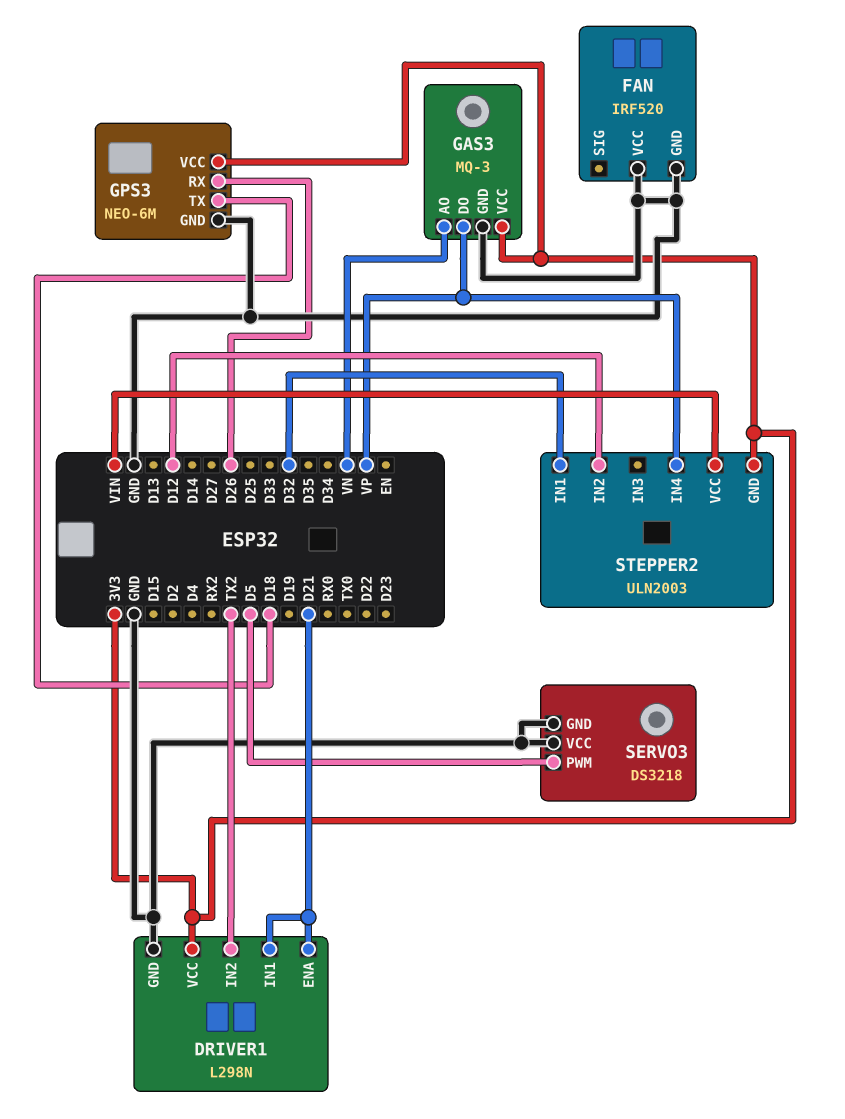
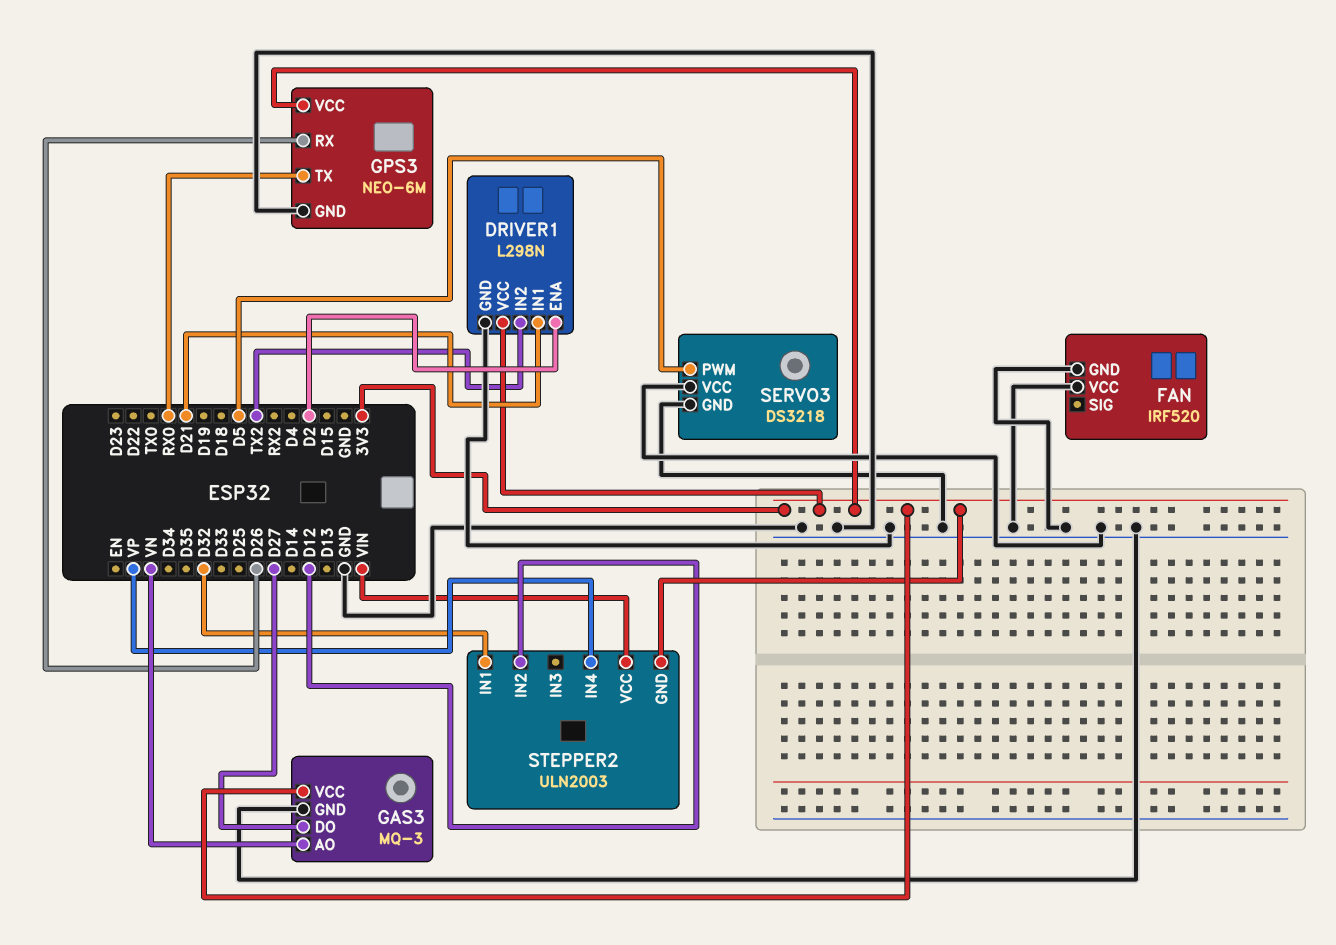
DRIVER1 pin ENA: D21 -> D2
GAS3 pin DO: VP -> D27
GPS3 pin TX: D18 -> RX0

